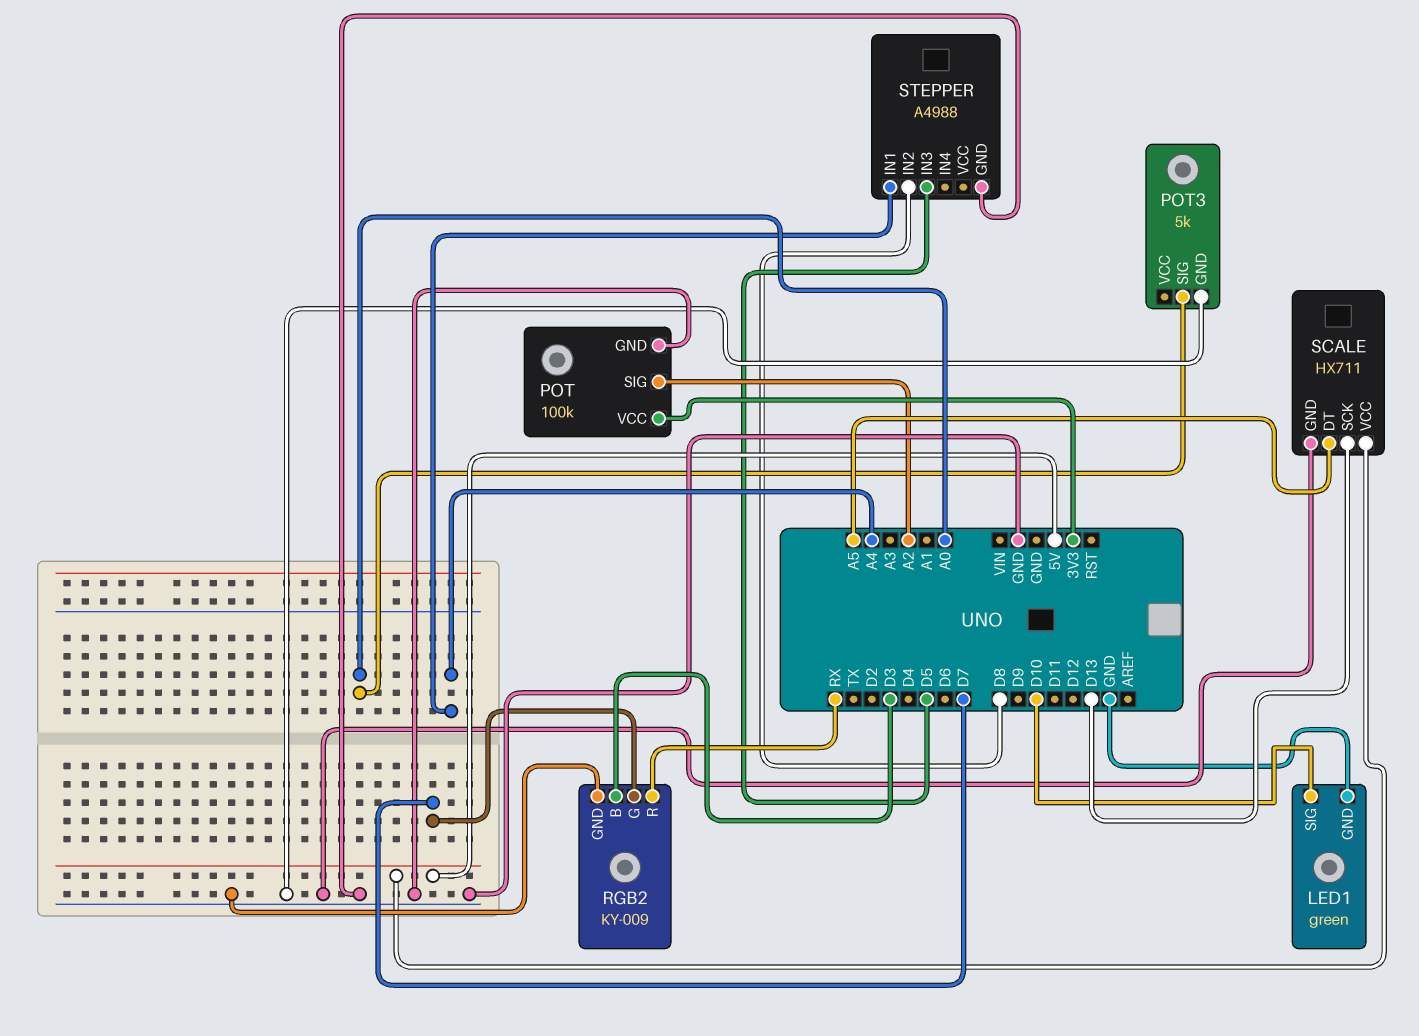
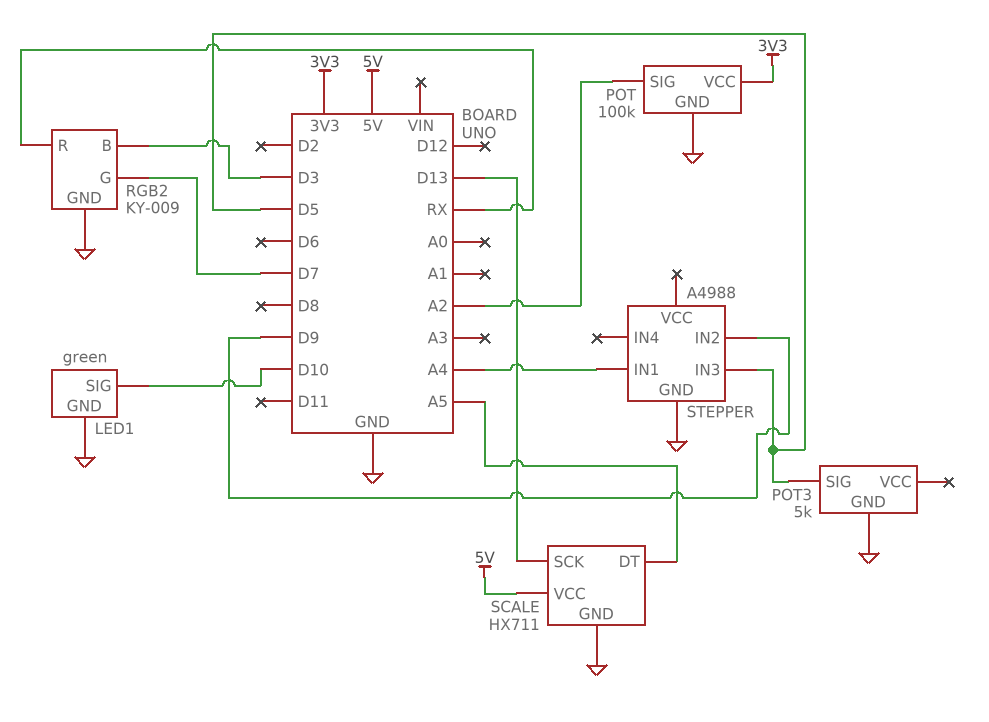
POT3 pin SIG: A0 -> D5
STEPPER pin IN2: D8 -> D9

